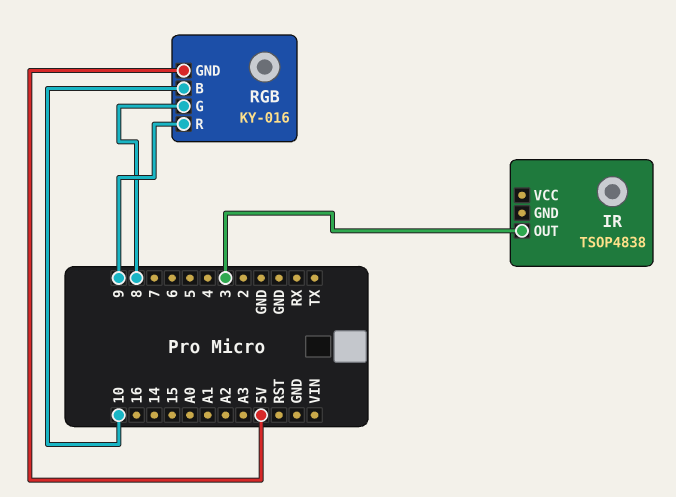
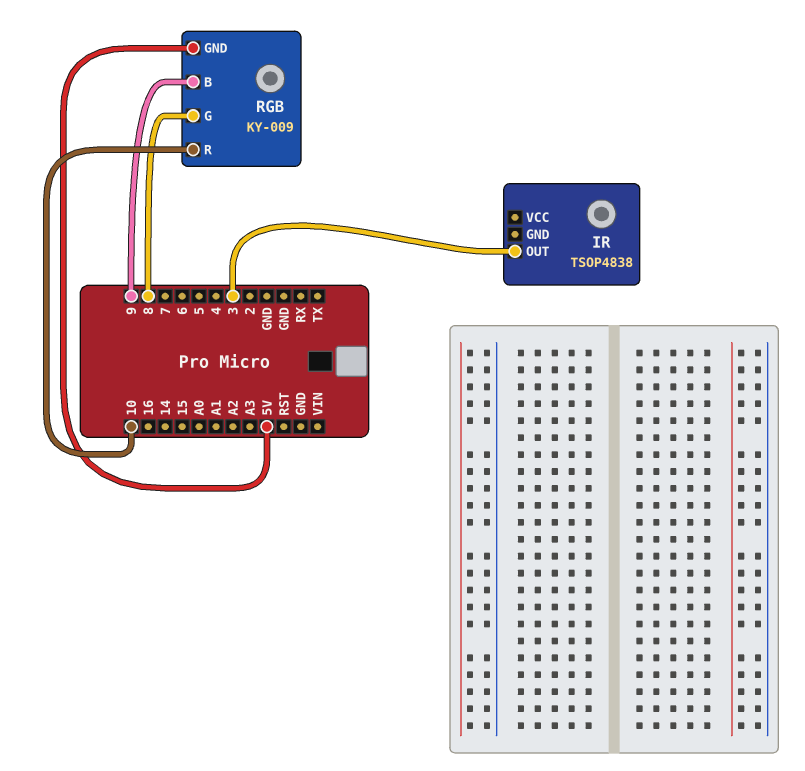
RGB: KY-016 -> KY-009
RGB pin B: 10 -> 9
RGB pin R: 9 -> 10

